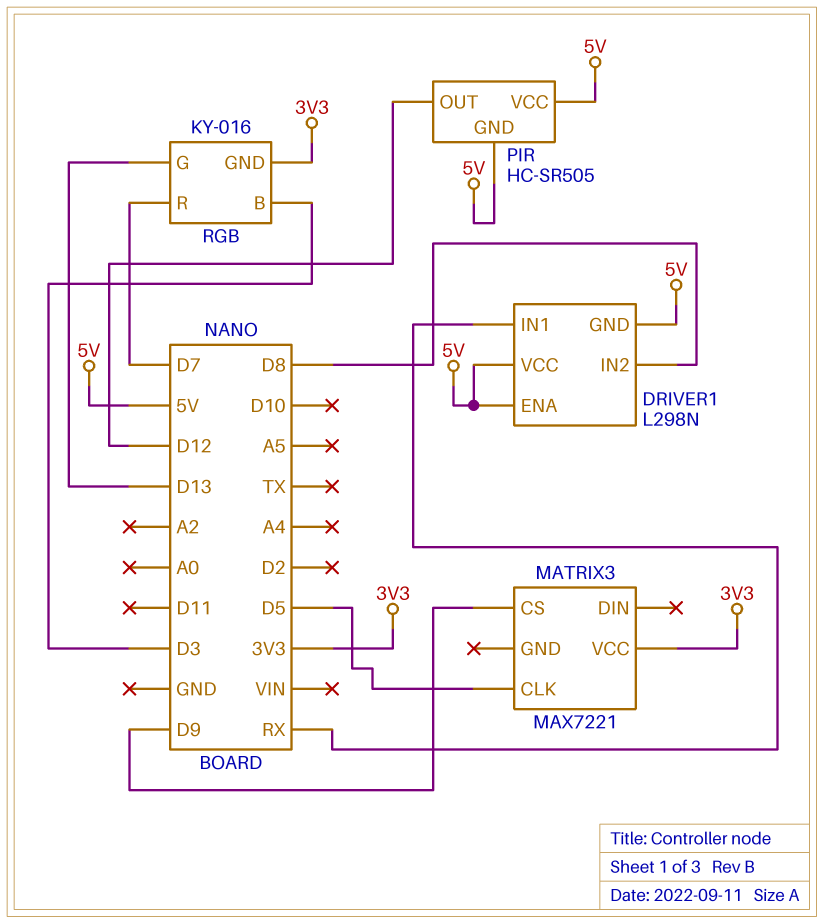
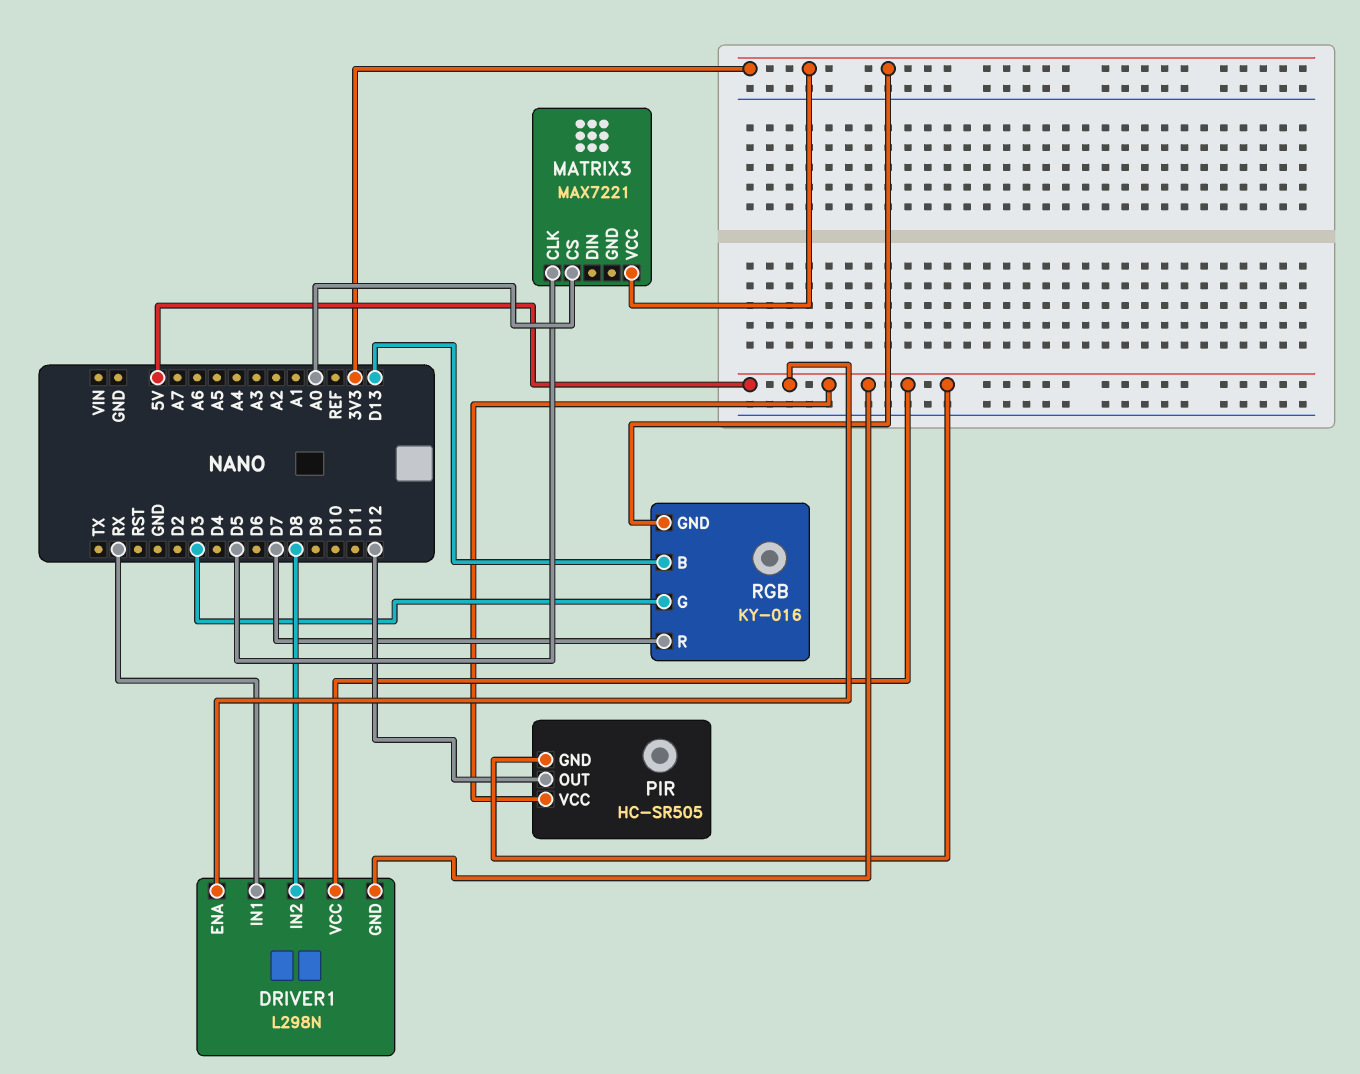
MATRIX3 pin CS: D9 -> A0
RGB pin B: D3 -> D13
RGB pin G: D13 -> D3

